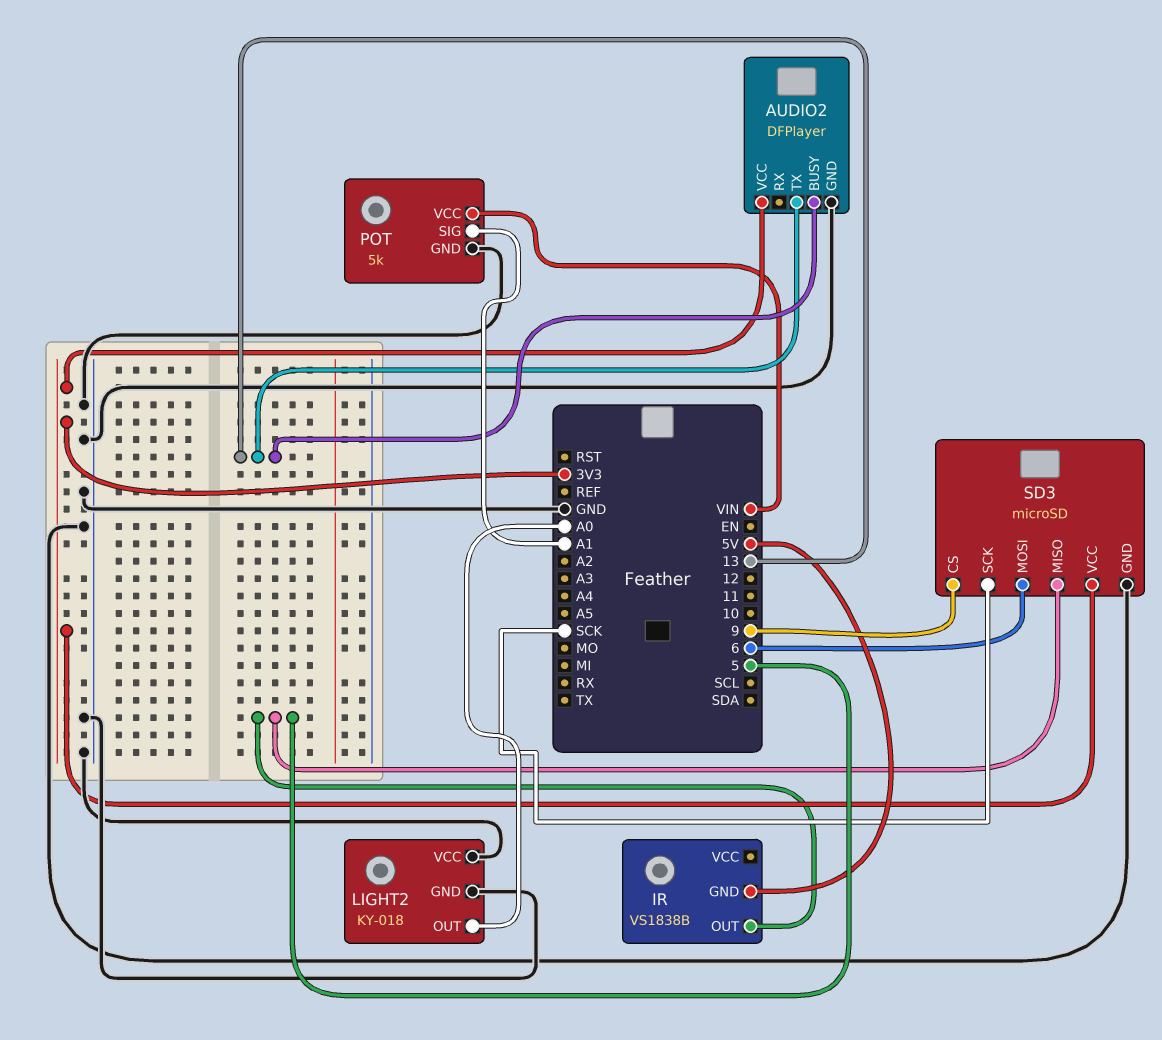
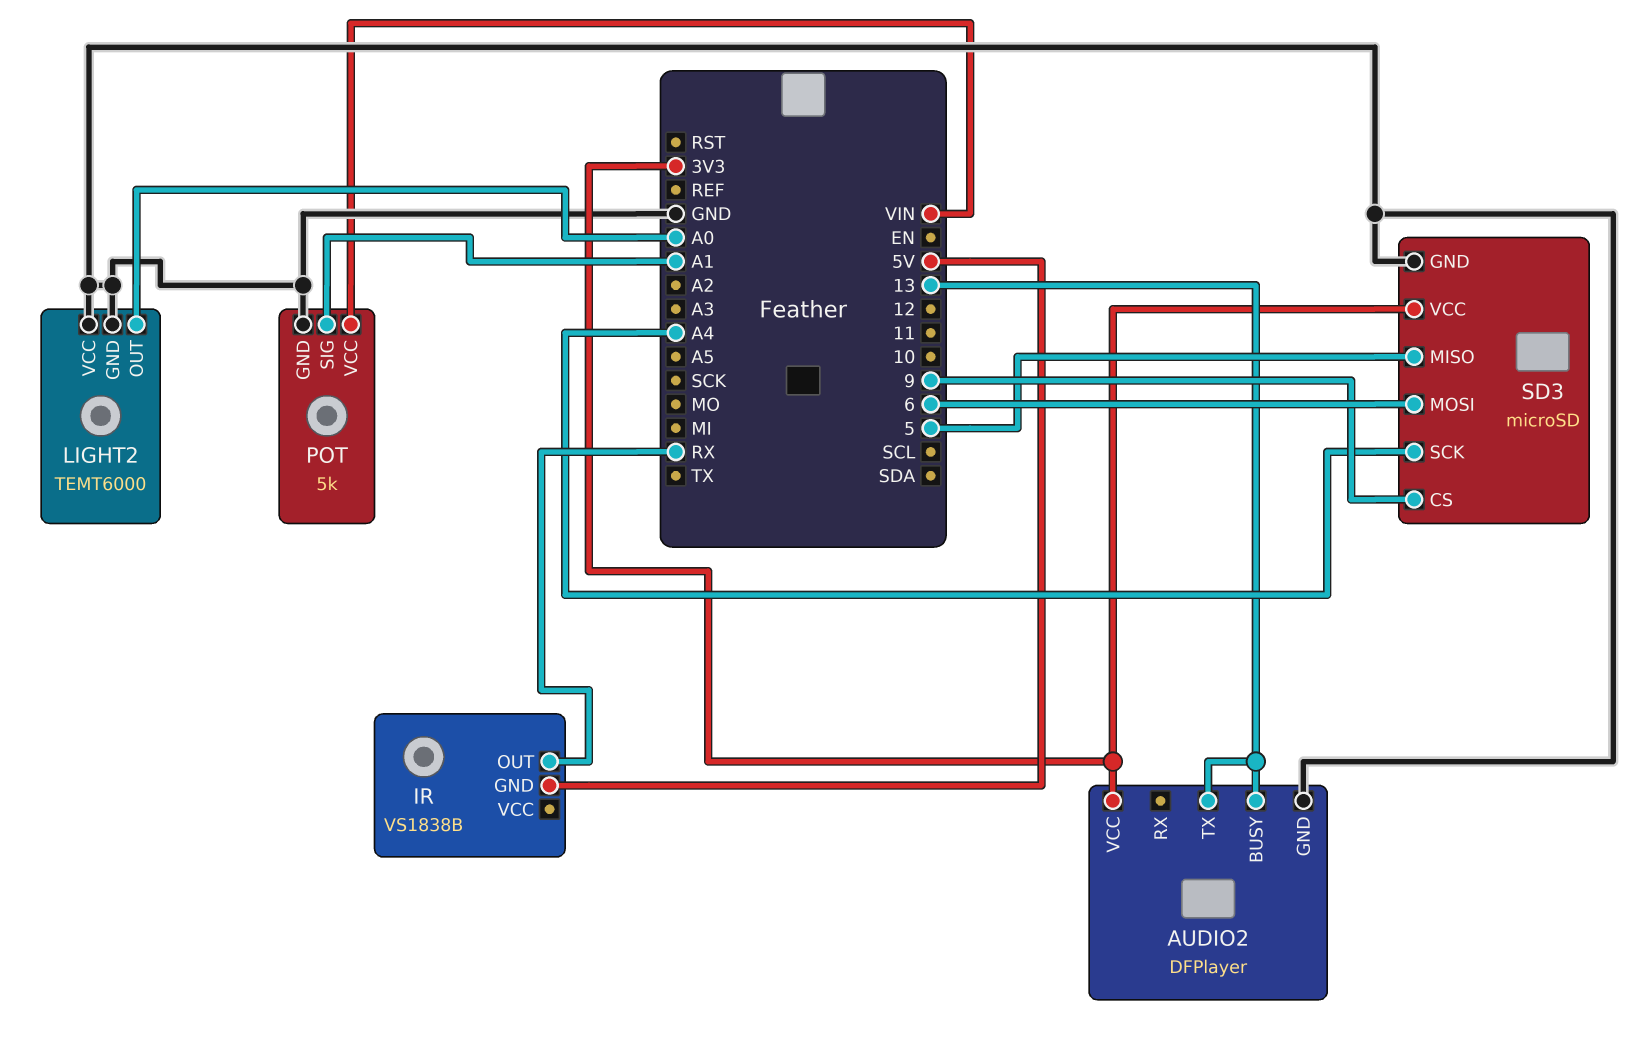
IR pin OUT: 5 -> RX
LIGHT2: KY-018 -> TEMT6000
SD3 pin SCK: SCK -> A4

